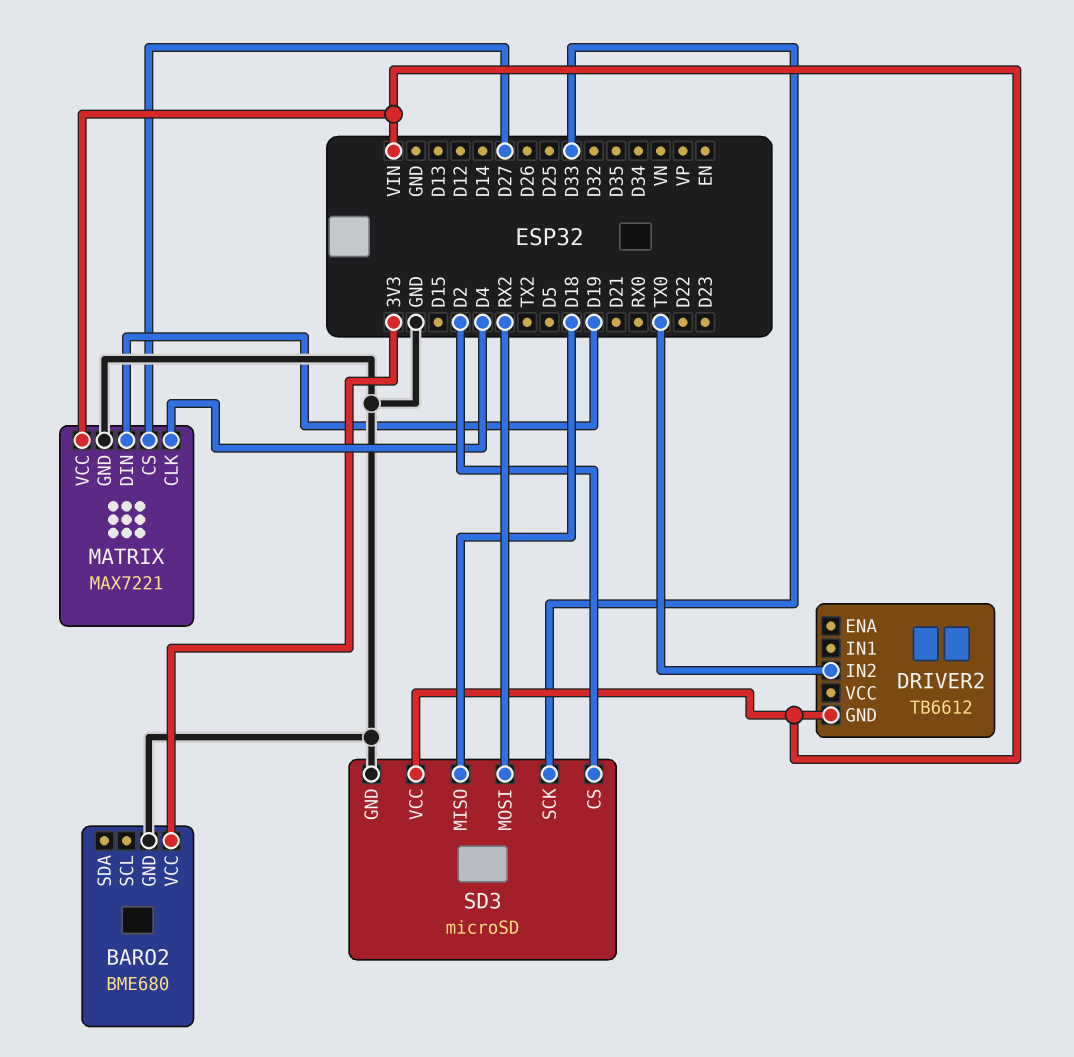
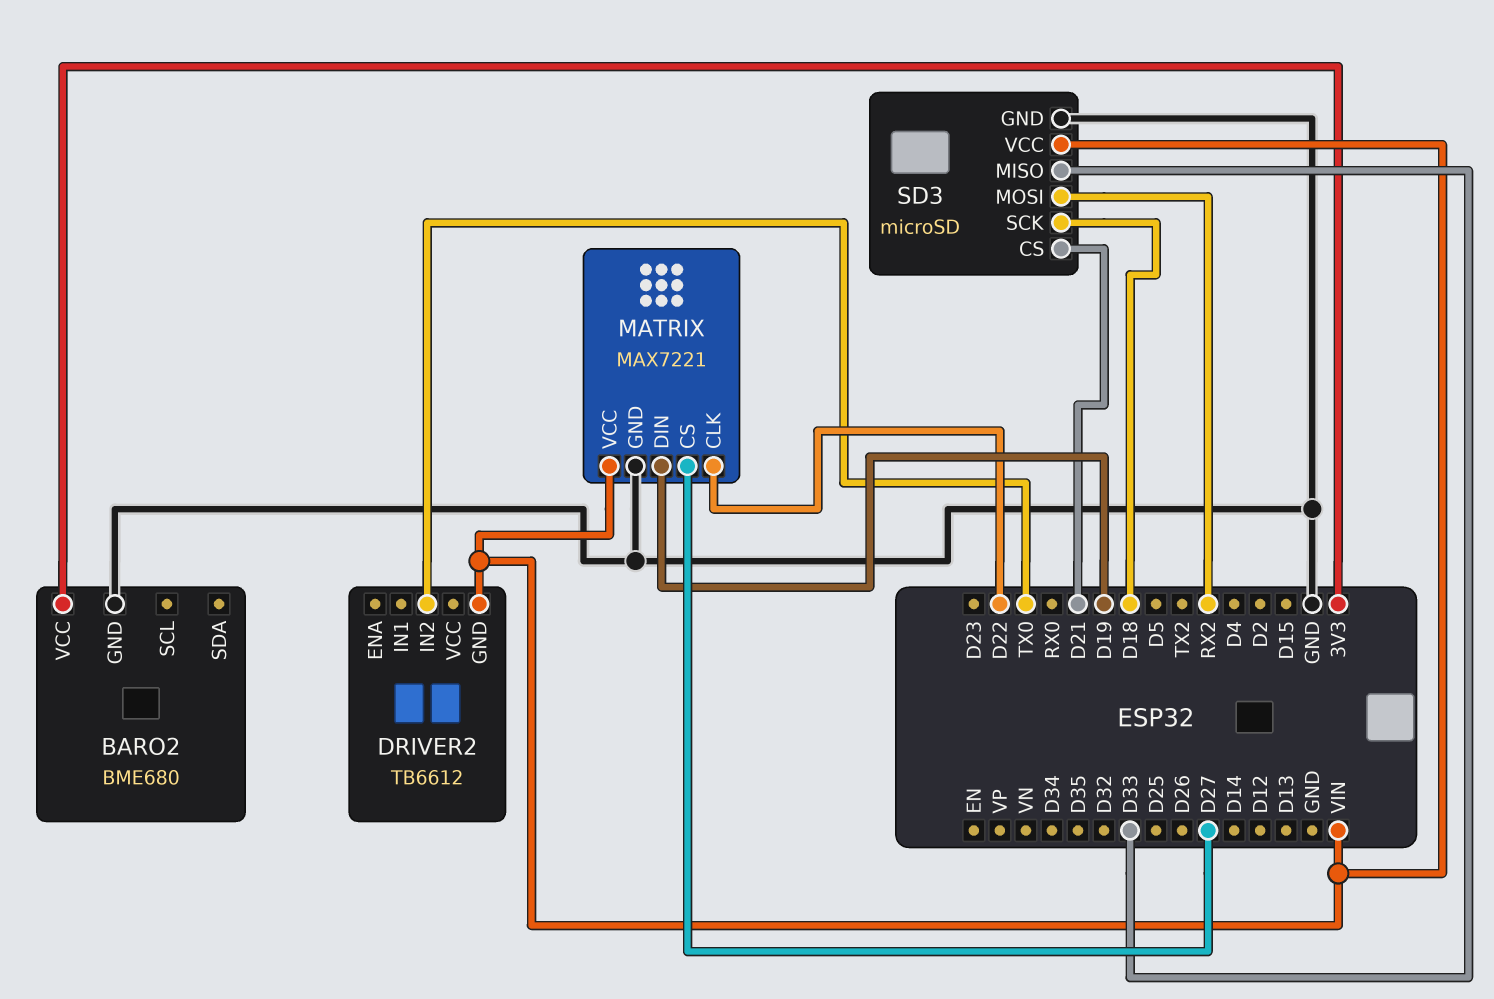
MATRIX pin CLK: D4 -> D22
SD3 pin CS: D2 -> D21
SD3 pin MISO: D18 -> D33
SD3 pin SCK: D33 -> D18

